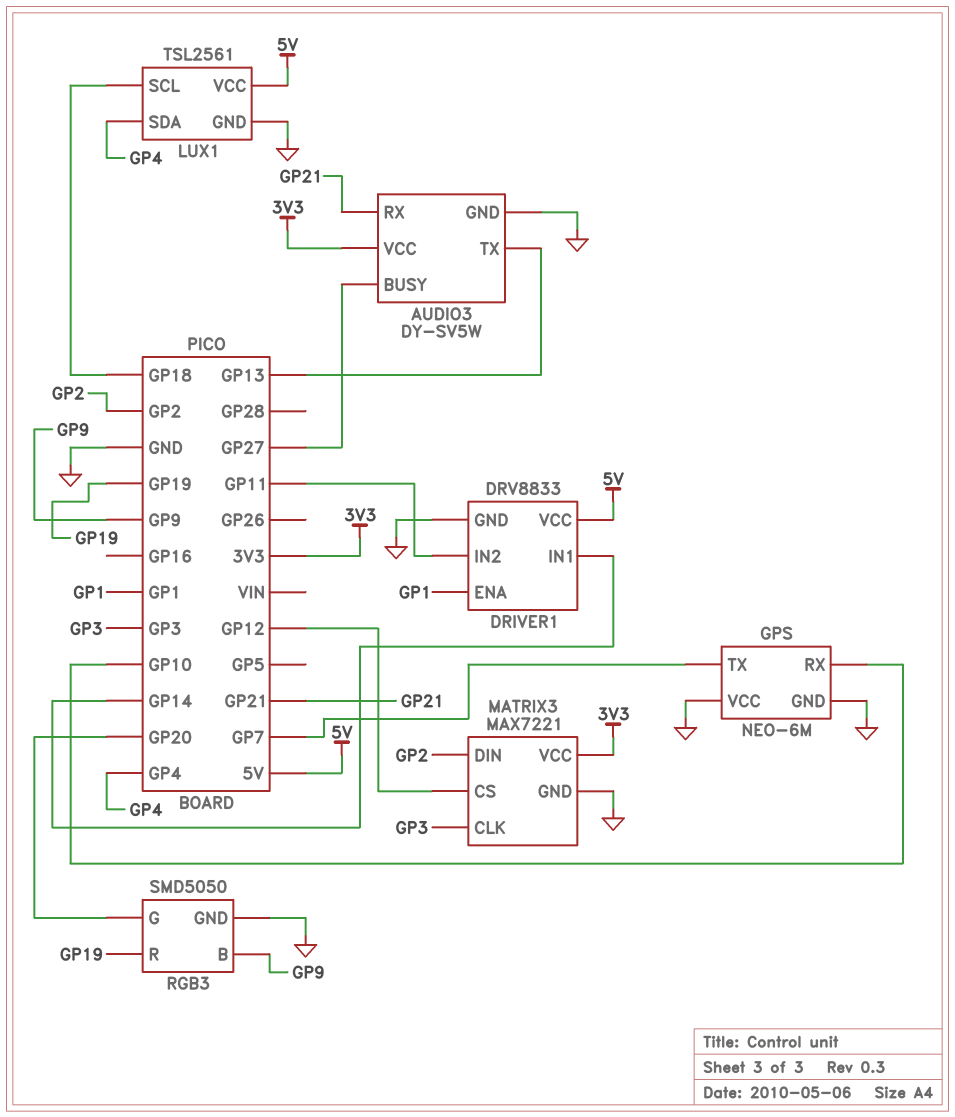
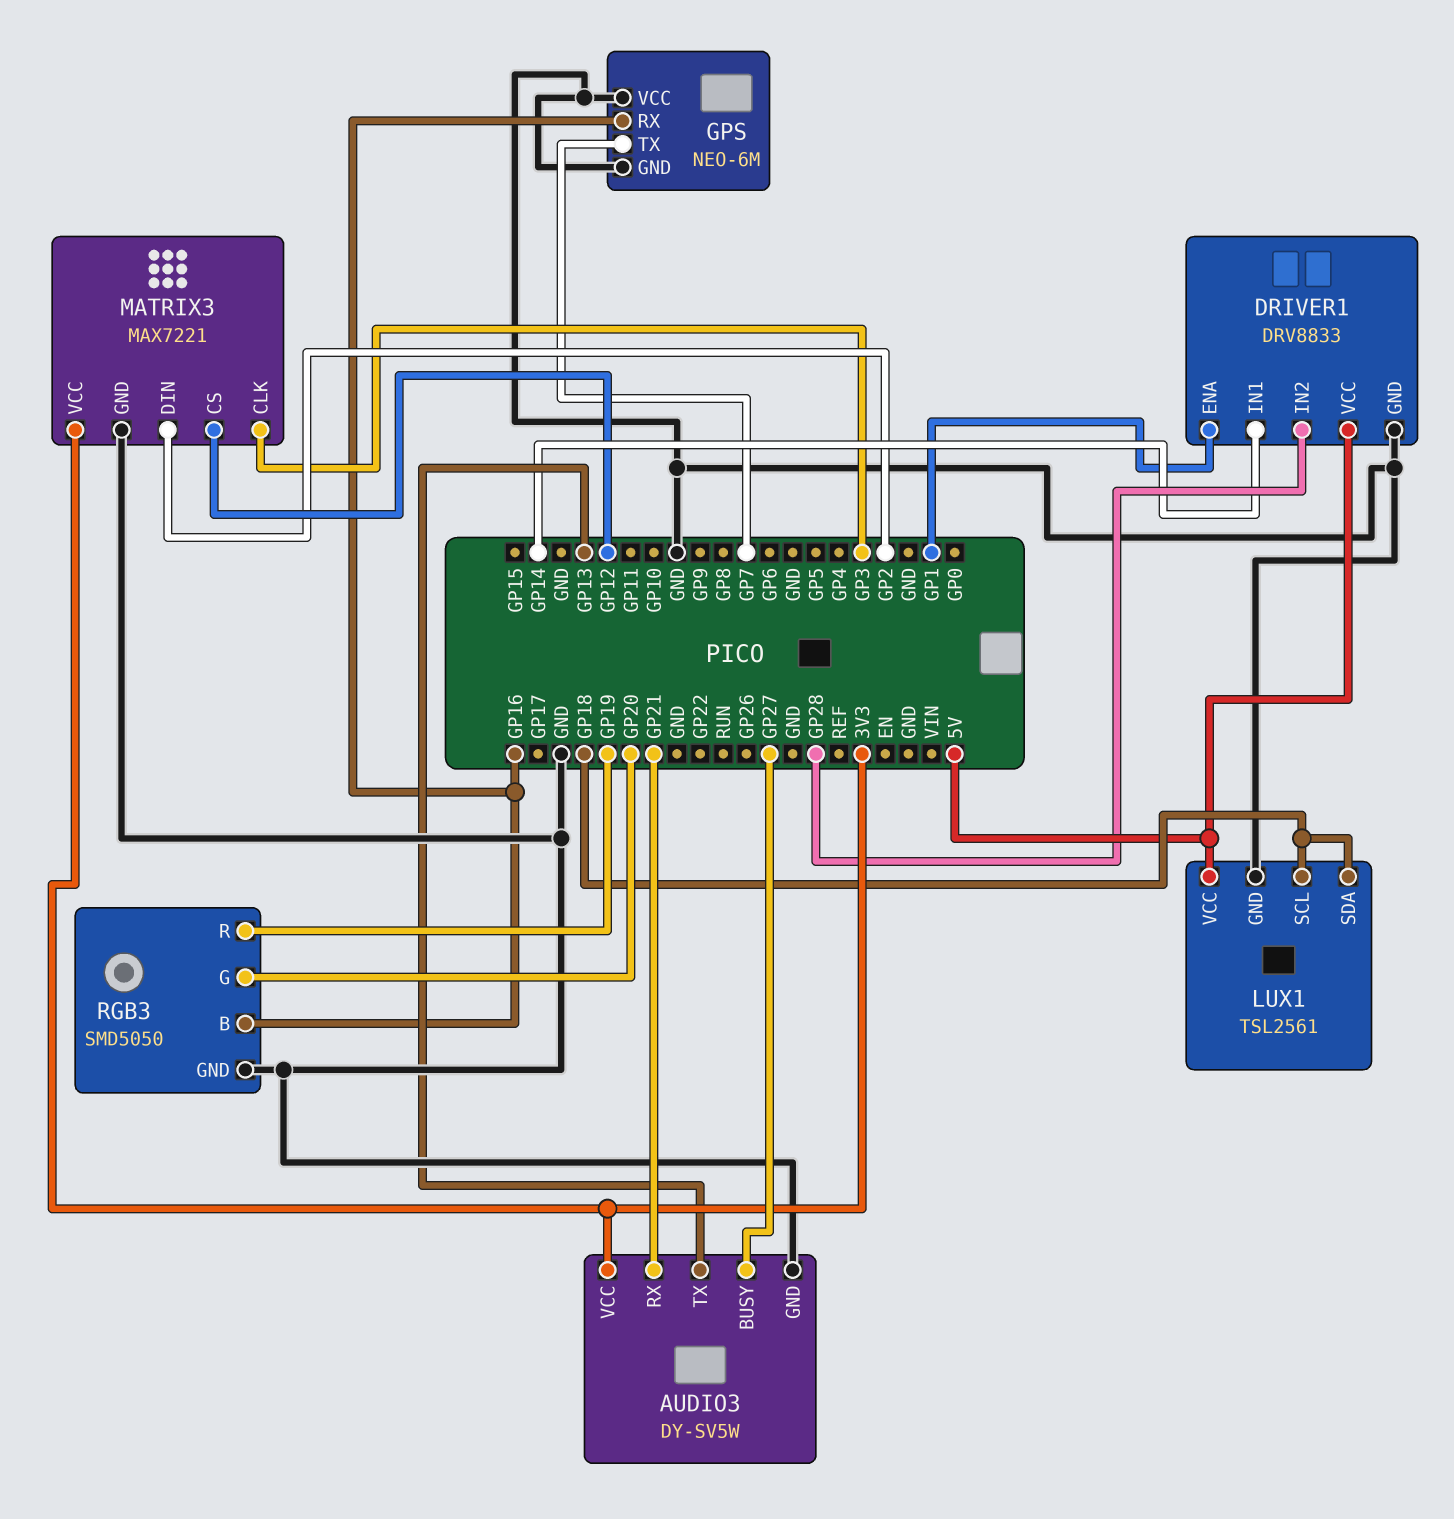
DRIVER1 pin IN2: GP11 -> GP28
GPS pin RX: GP10 -> GP16
LUX1 pin SDA: GP4 -> GP18
RGB3 pin B: GP9 -> GP16

